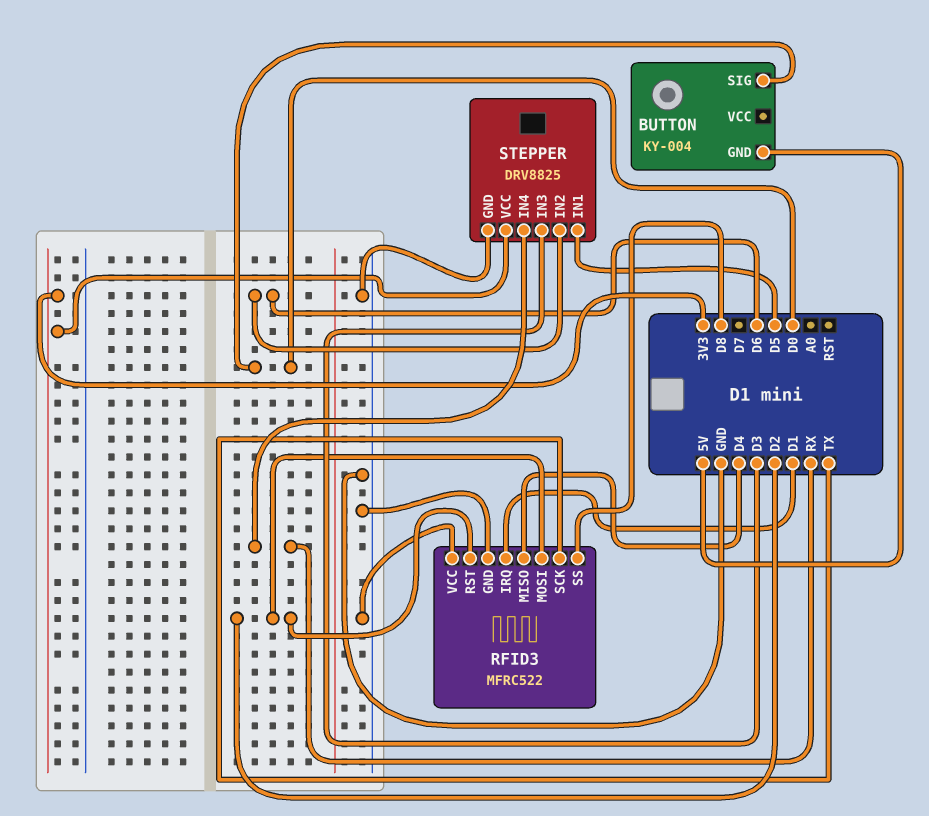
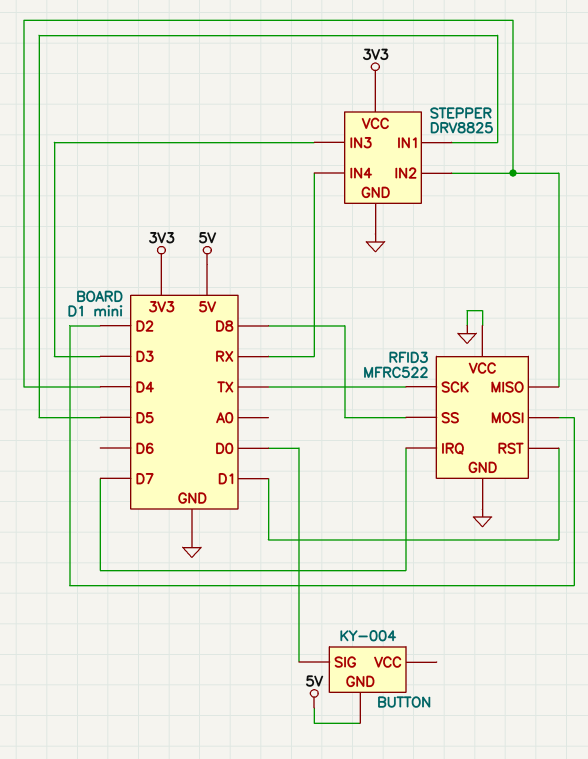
RFID3 pin IRQ: D1 -> D7
RFID3 pin RST: D2 -> D1
STEPPER pin IN2: D6 -> D4

